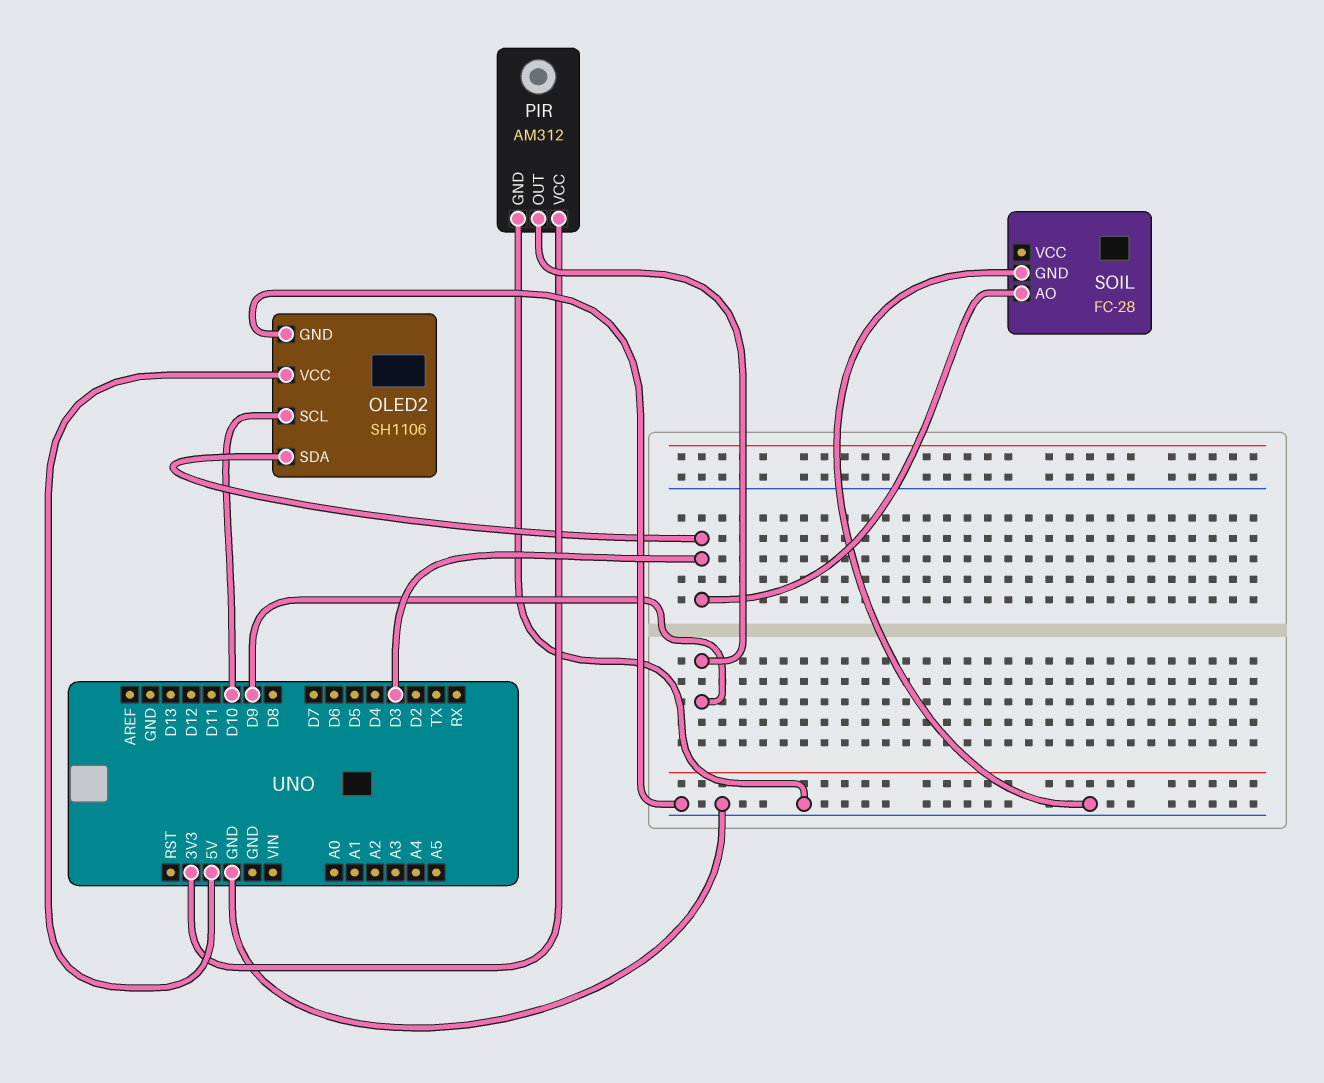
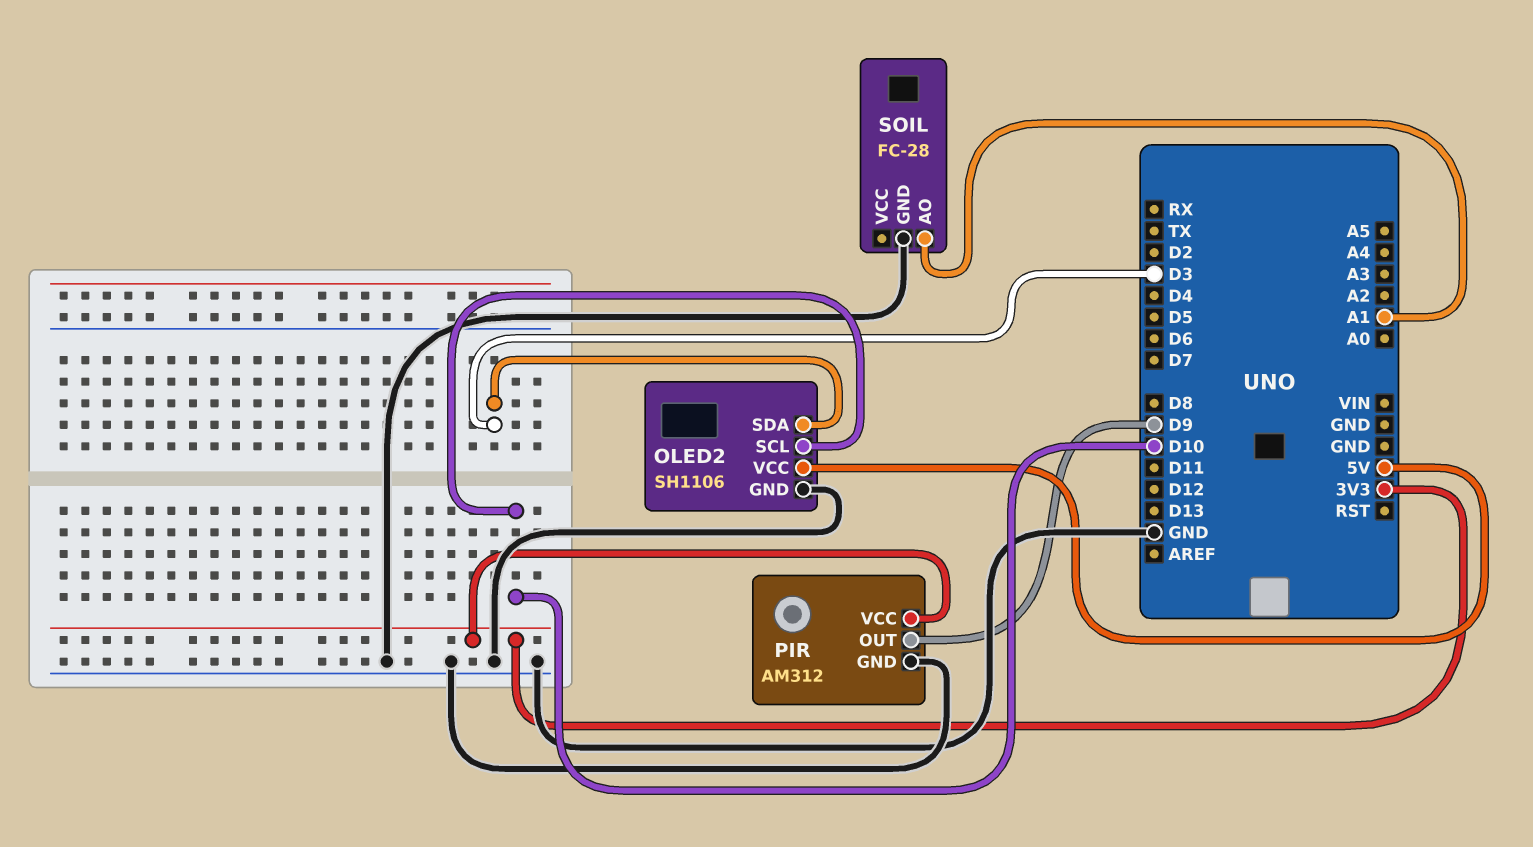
SOIL pin AO: D3 -> A1

